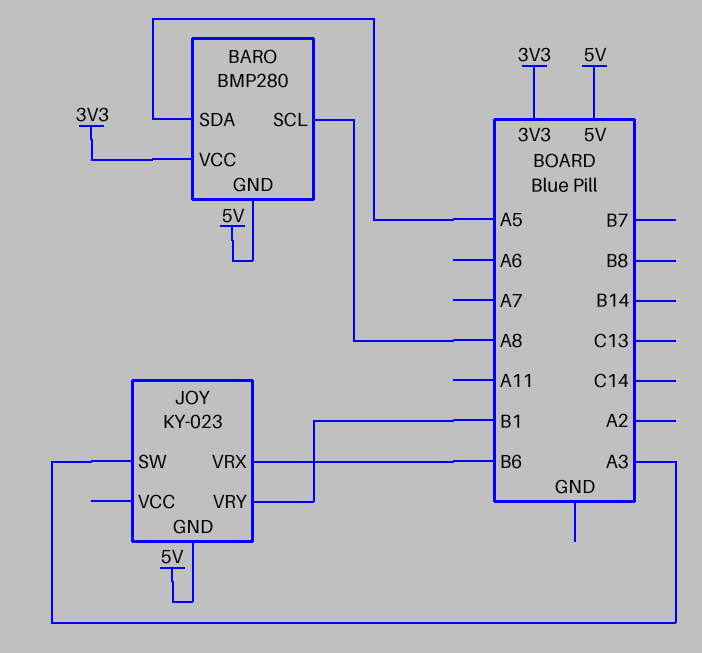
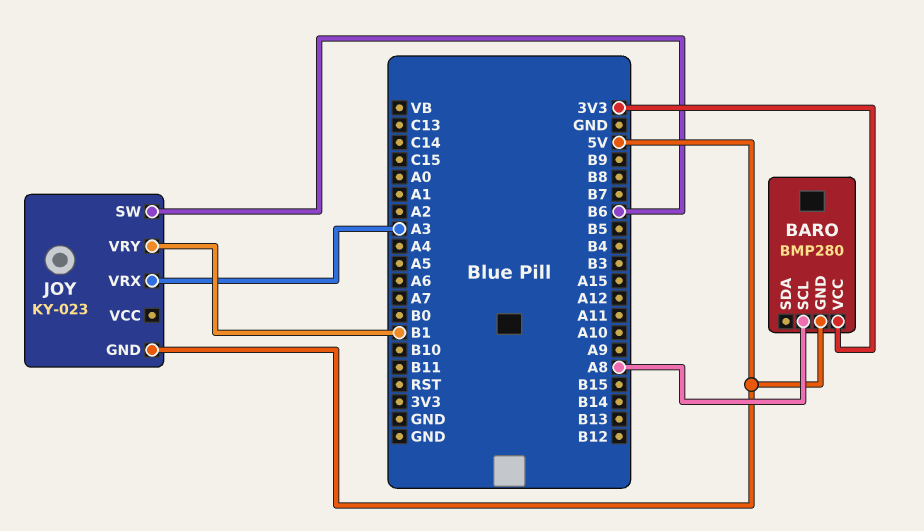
BARO pin SDA: A5 -> none
JOY pin SW: A3 -> B6
JOY pin VRX: B6 -> A3

